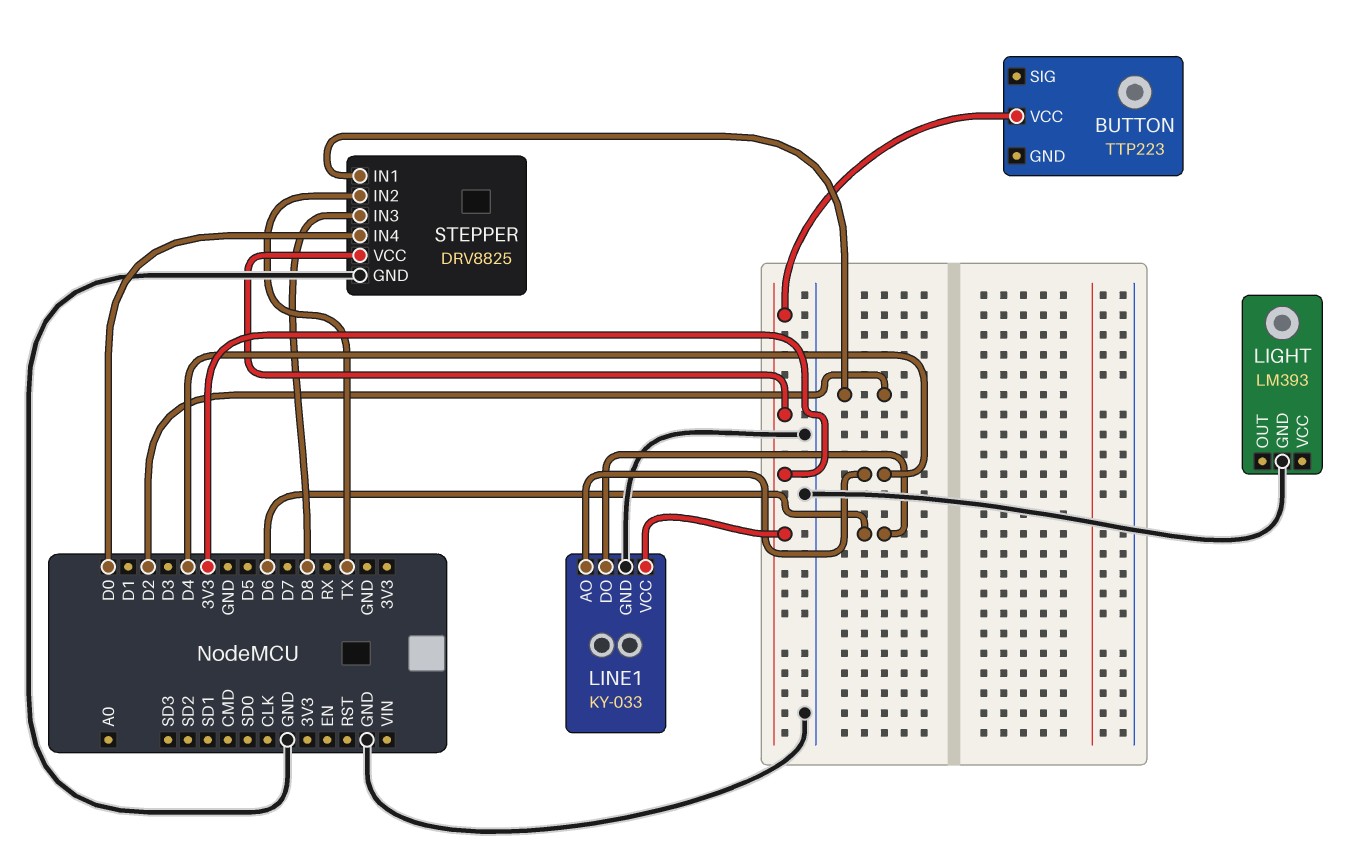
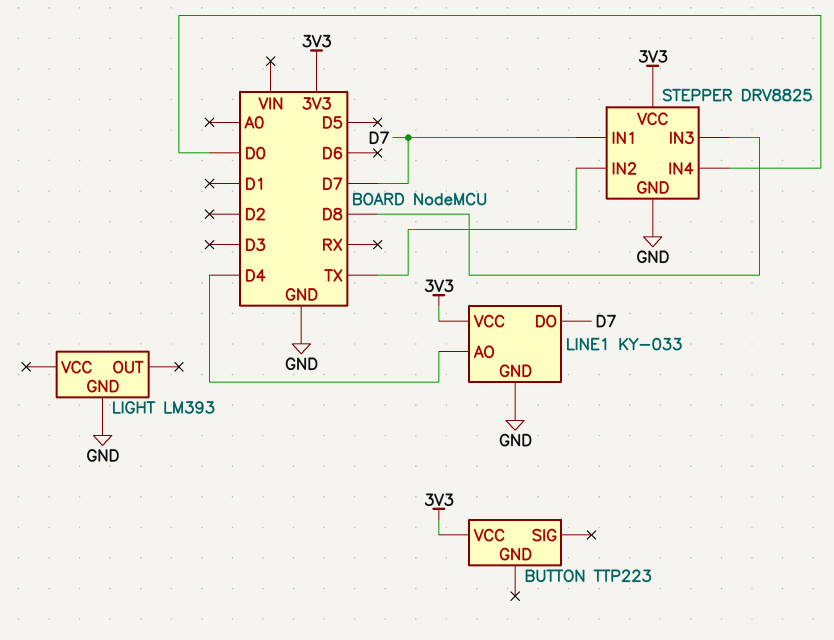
LINE1 pin DO: D6 -> D7
STEPPER pin IN1: D2 -> D7

